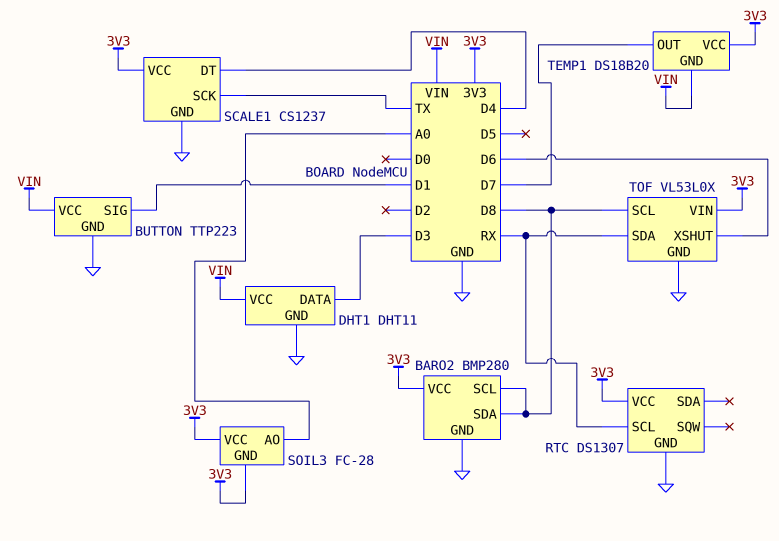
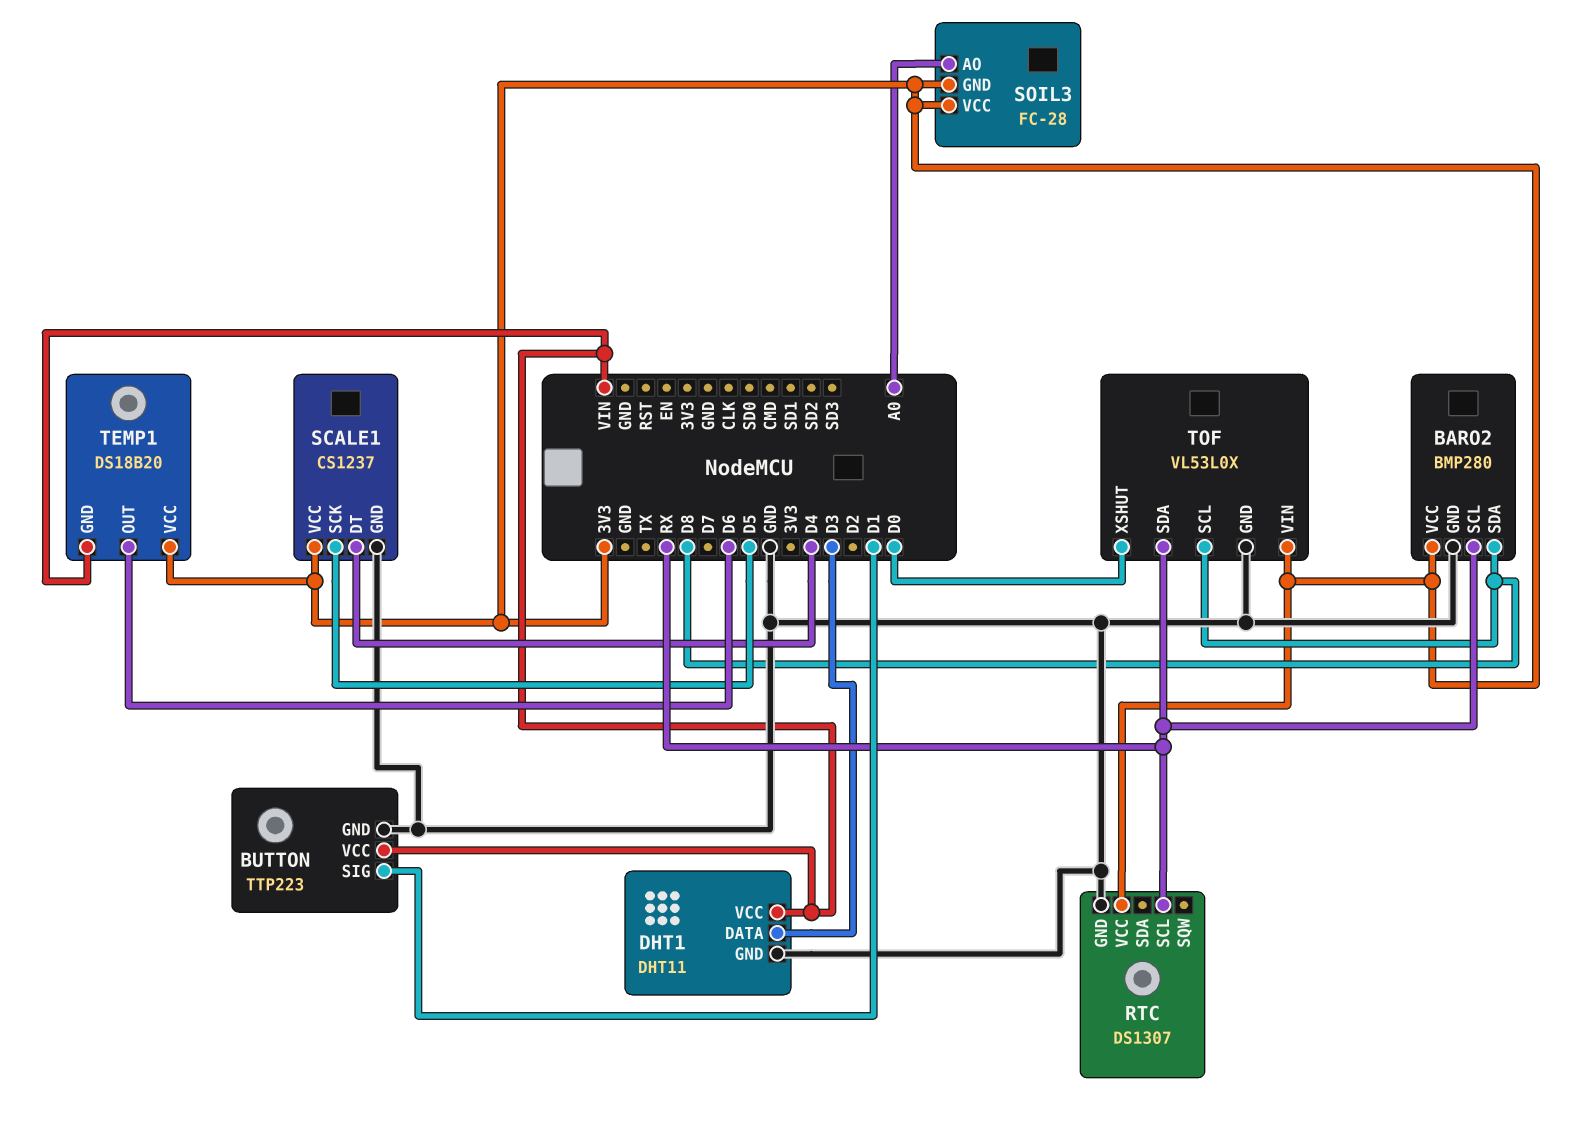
BARO2 pin SCL: D8 -> RX
SCALE1 pin SCK: TX -> D5
TEMP1 pin OUT: D7 -> D6
TOF pin XSHUT: D6 -> D0

